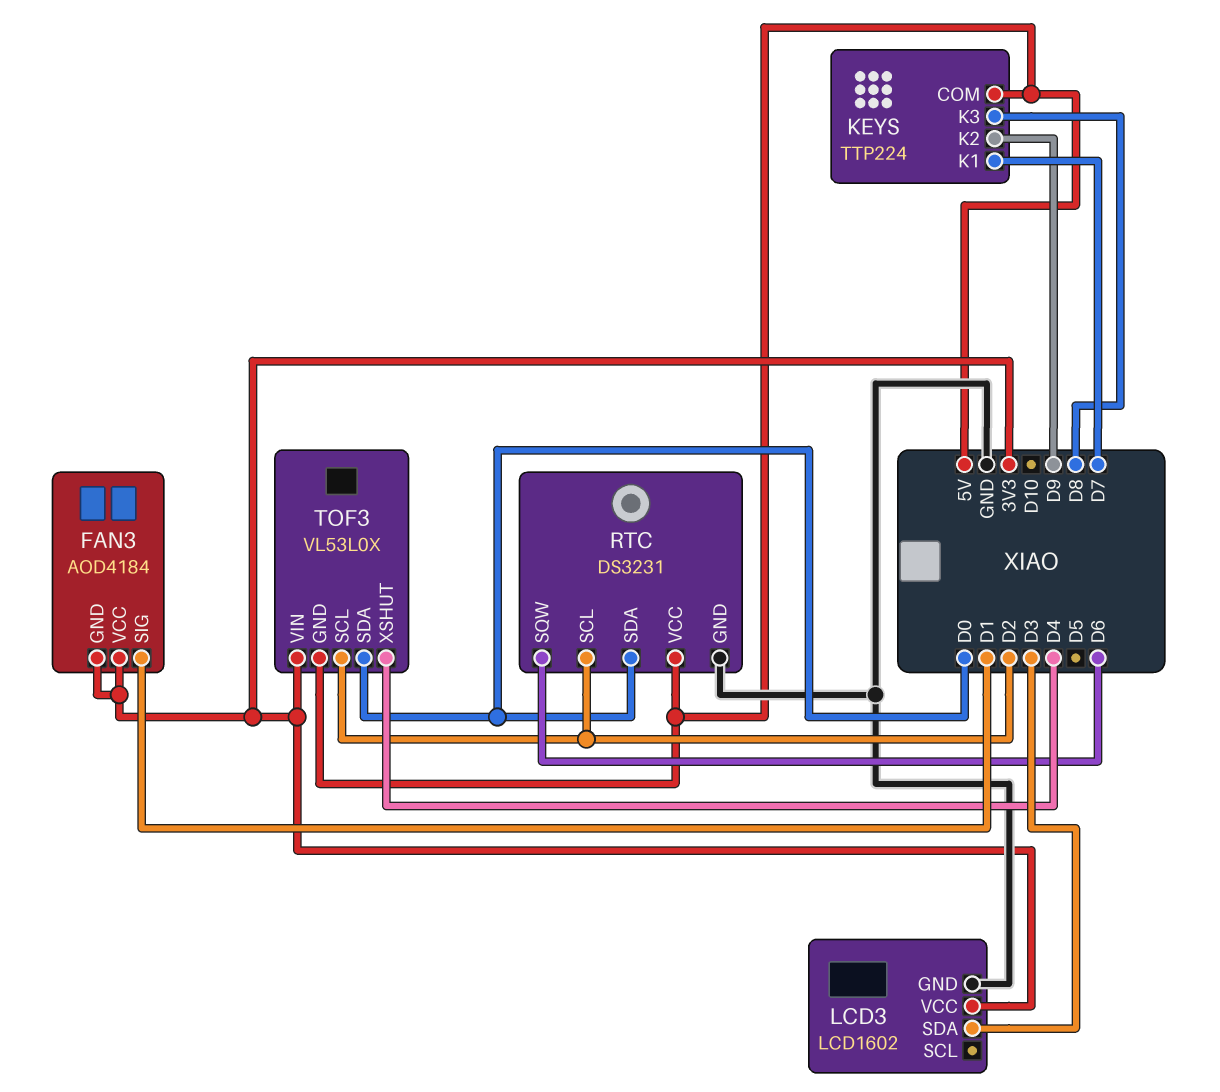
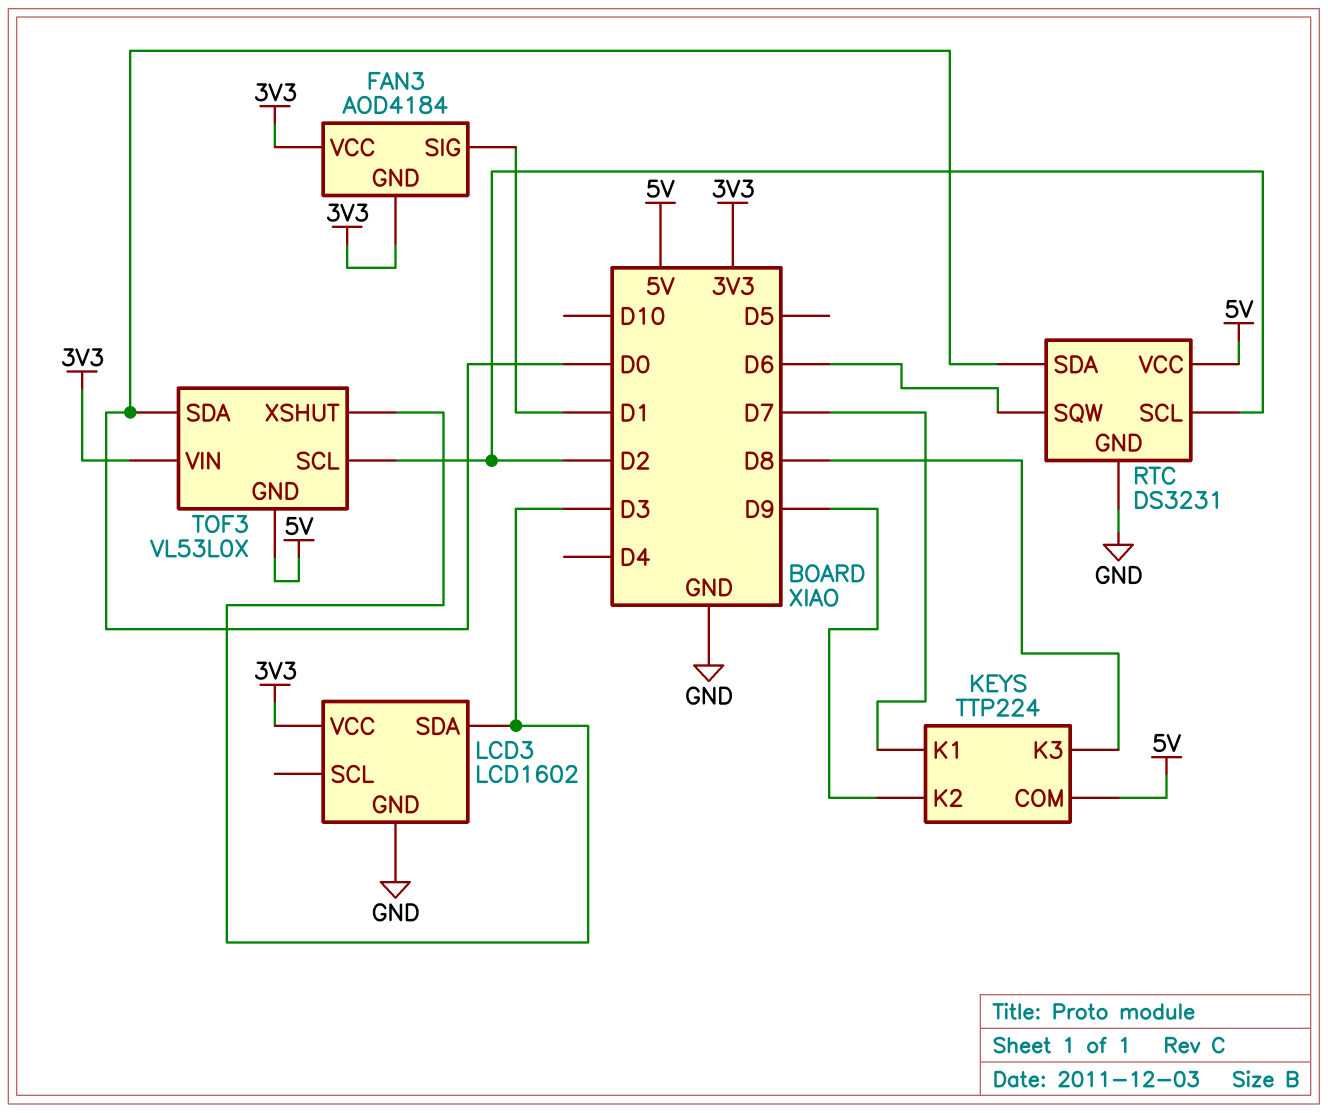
TOF3 pin XSHUT: D4 -> D3

